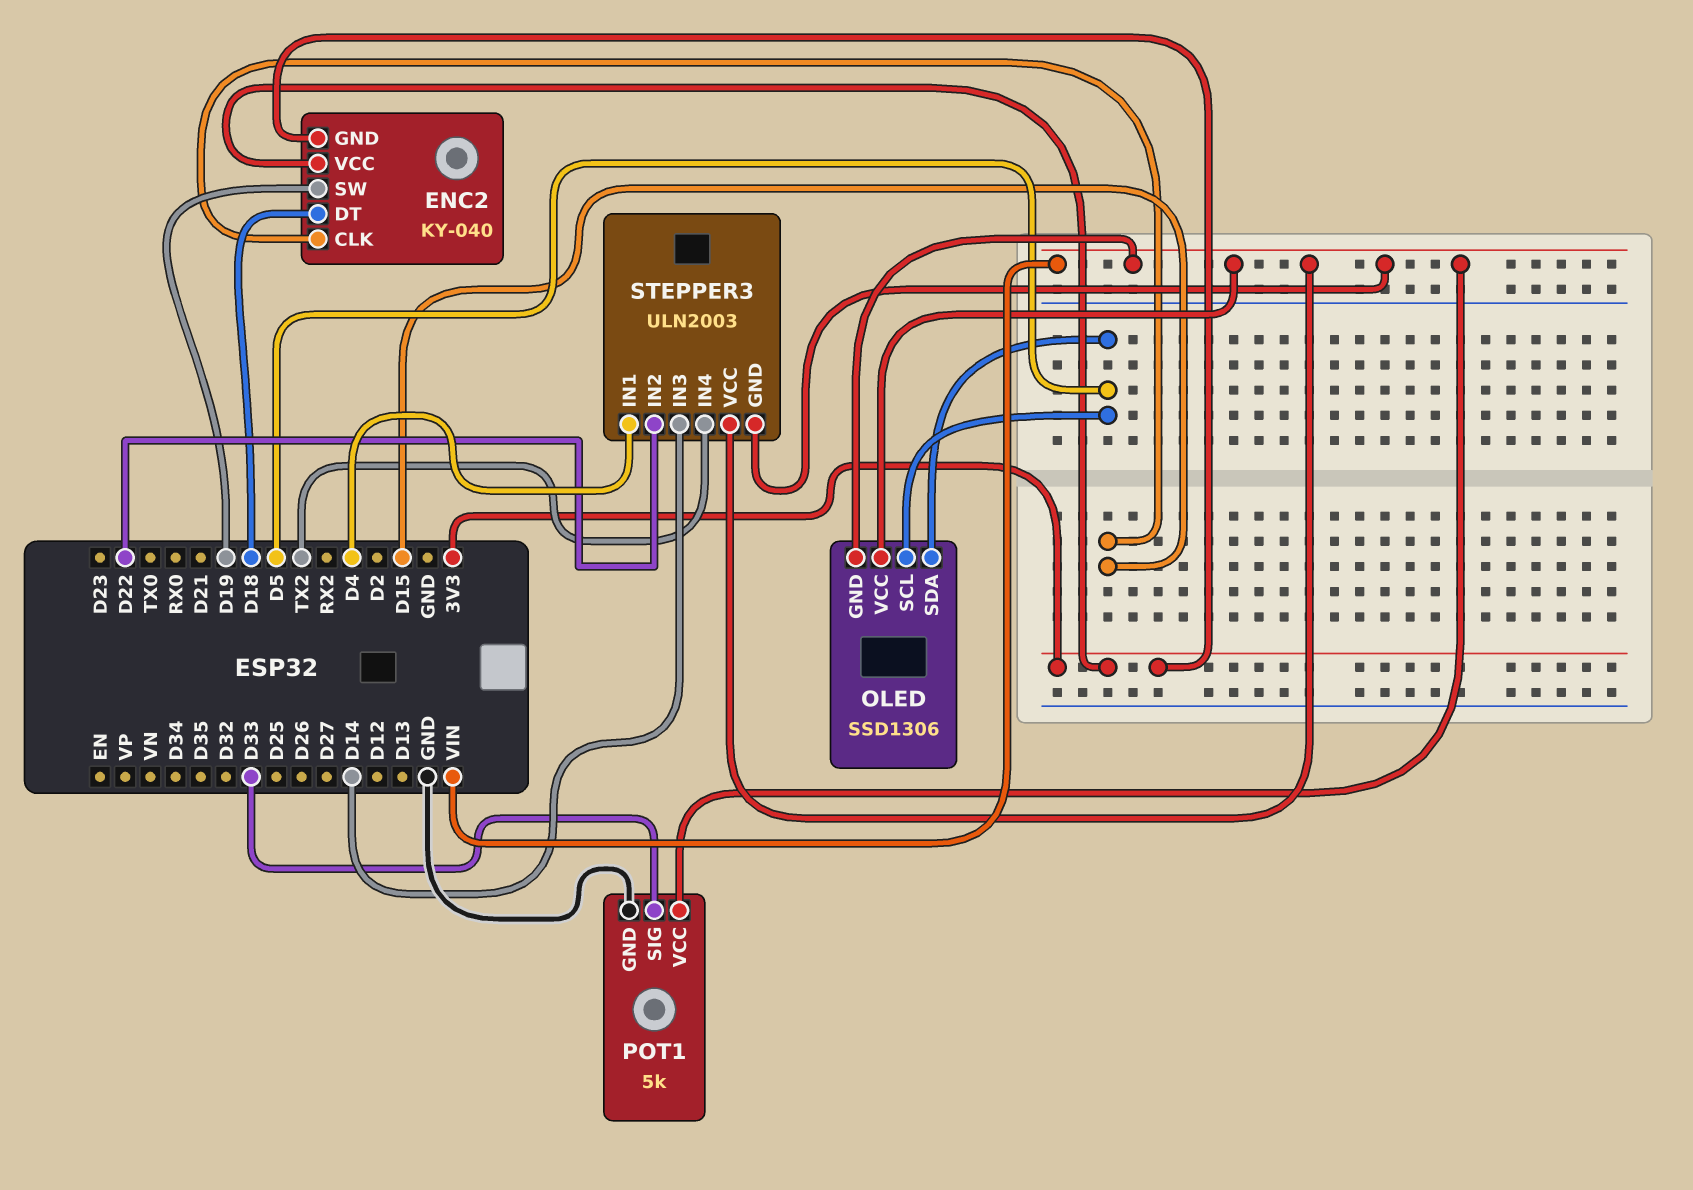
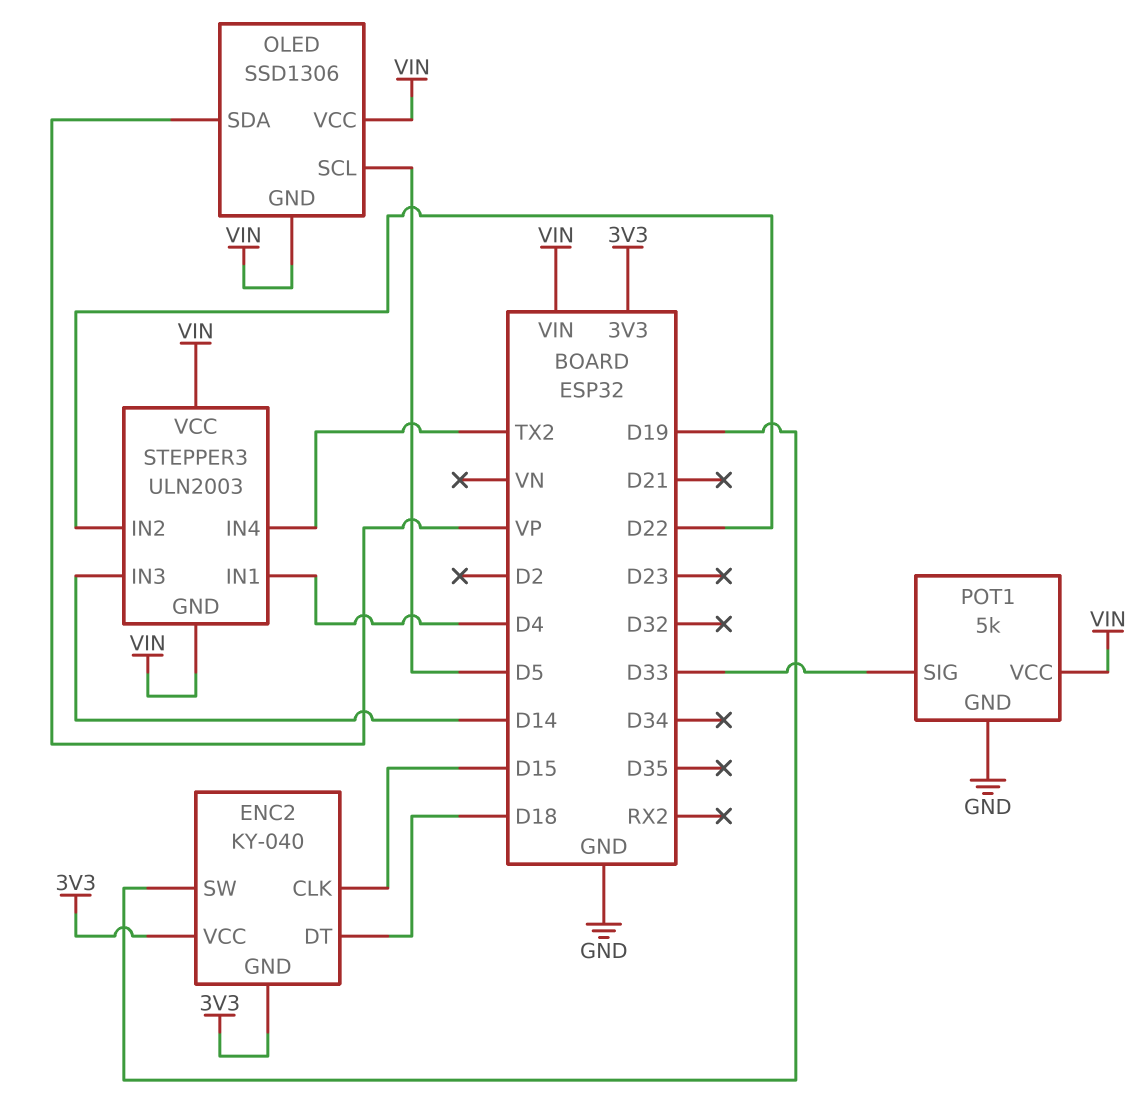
OLED pin SDA: D5 -> VP

